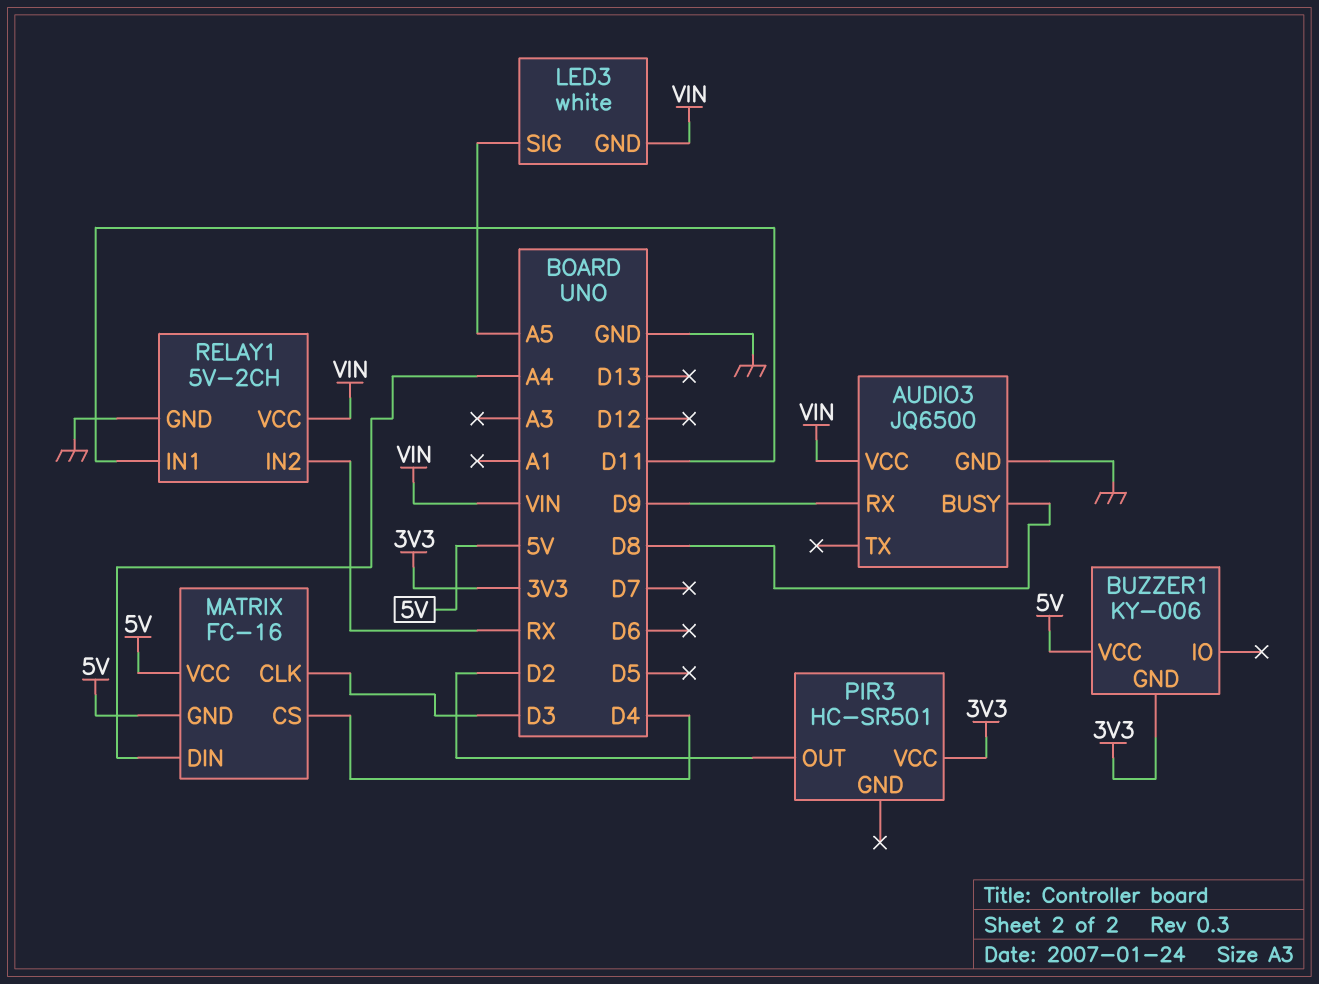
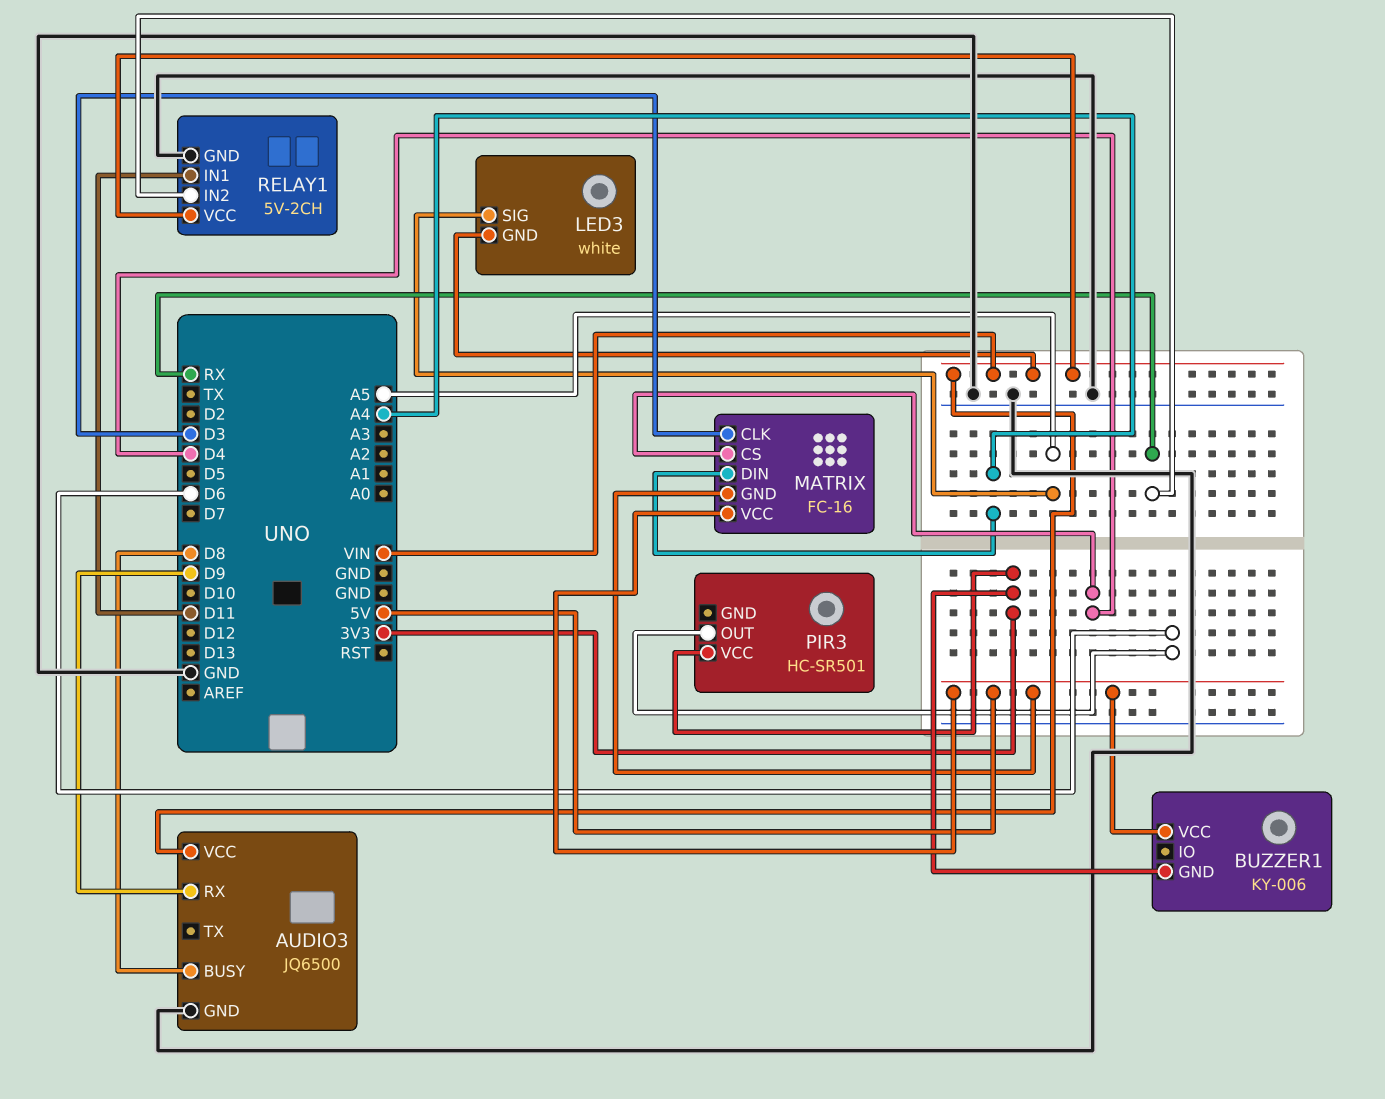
PIR3 pin OUT: D2 -> D6

